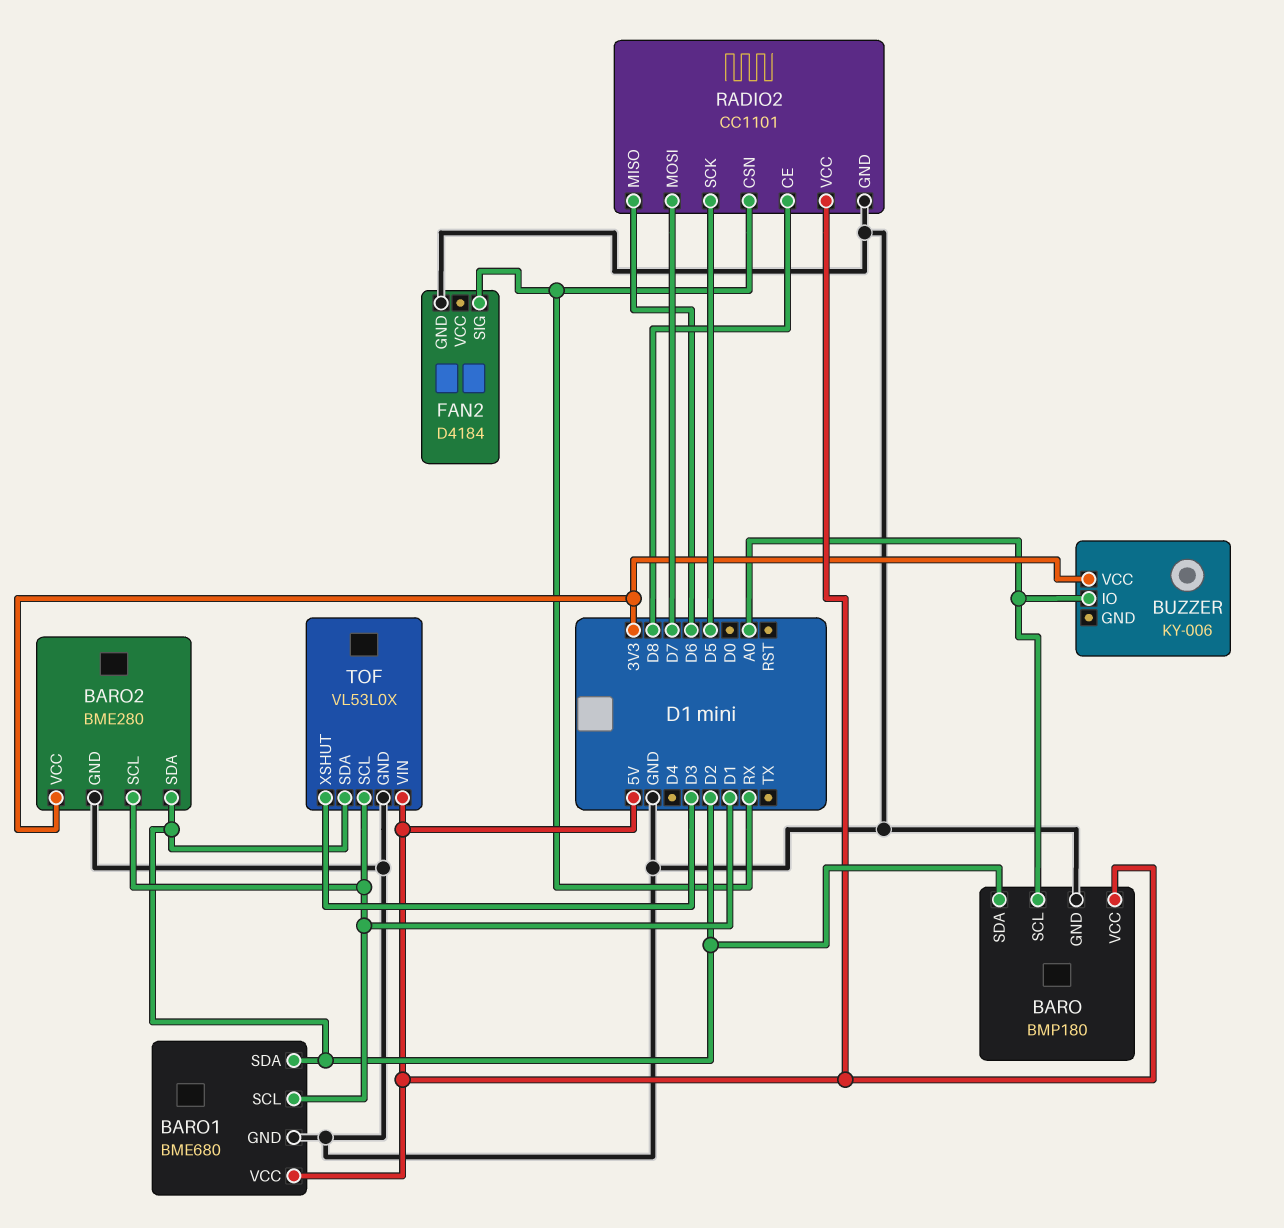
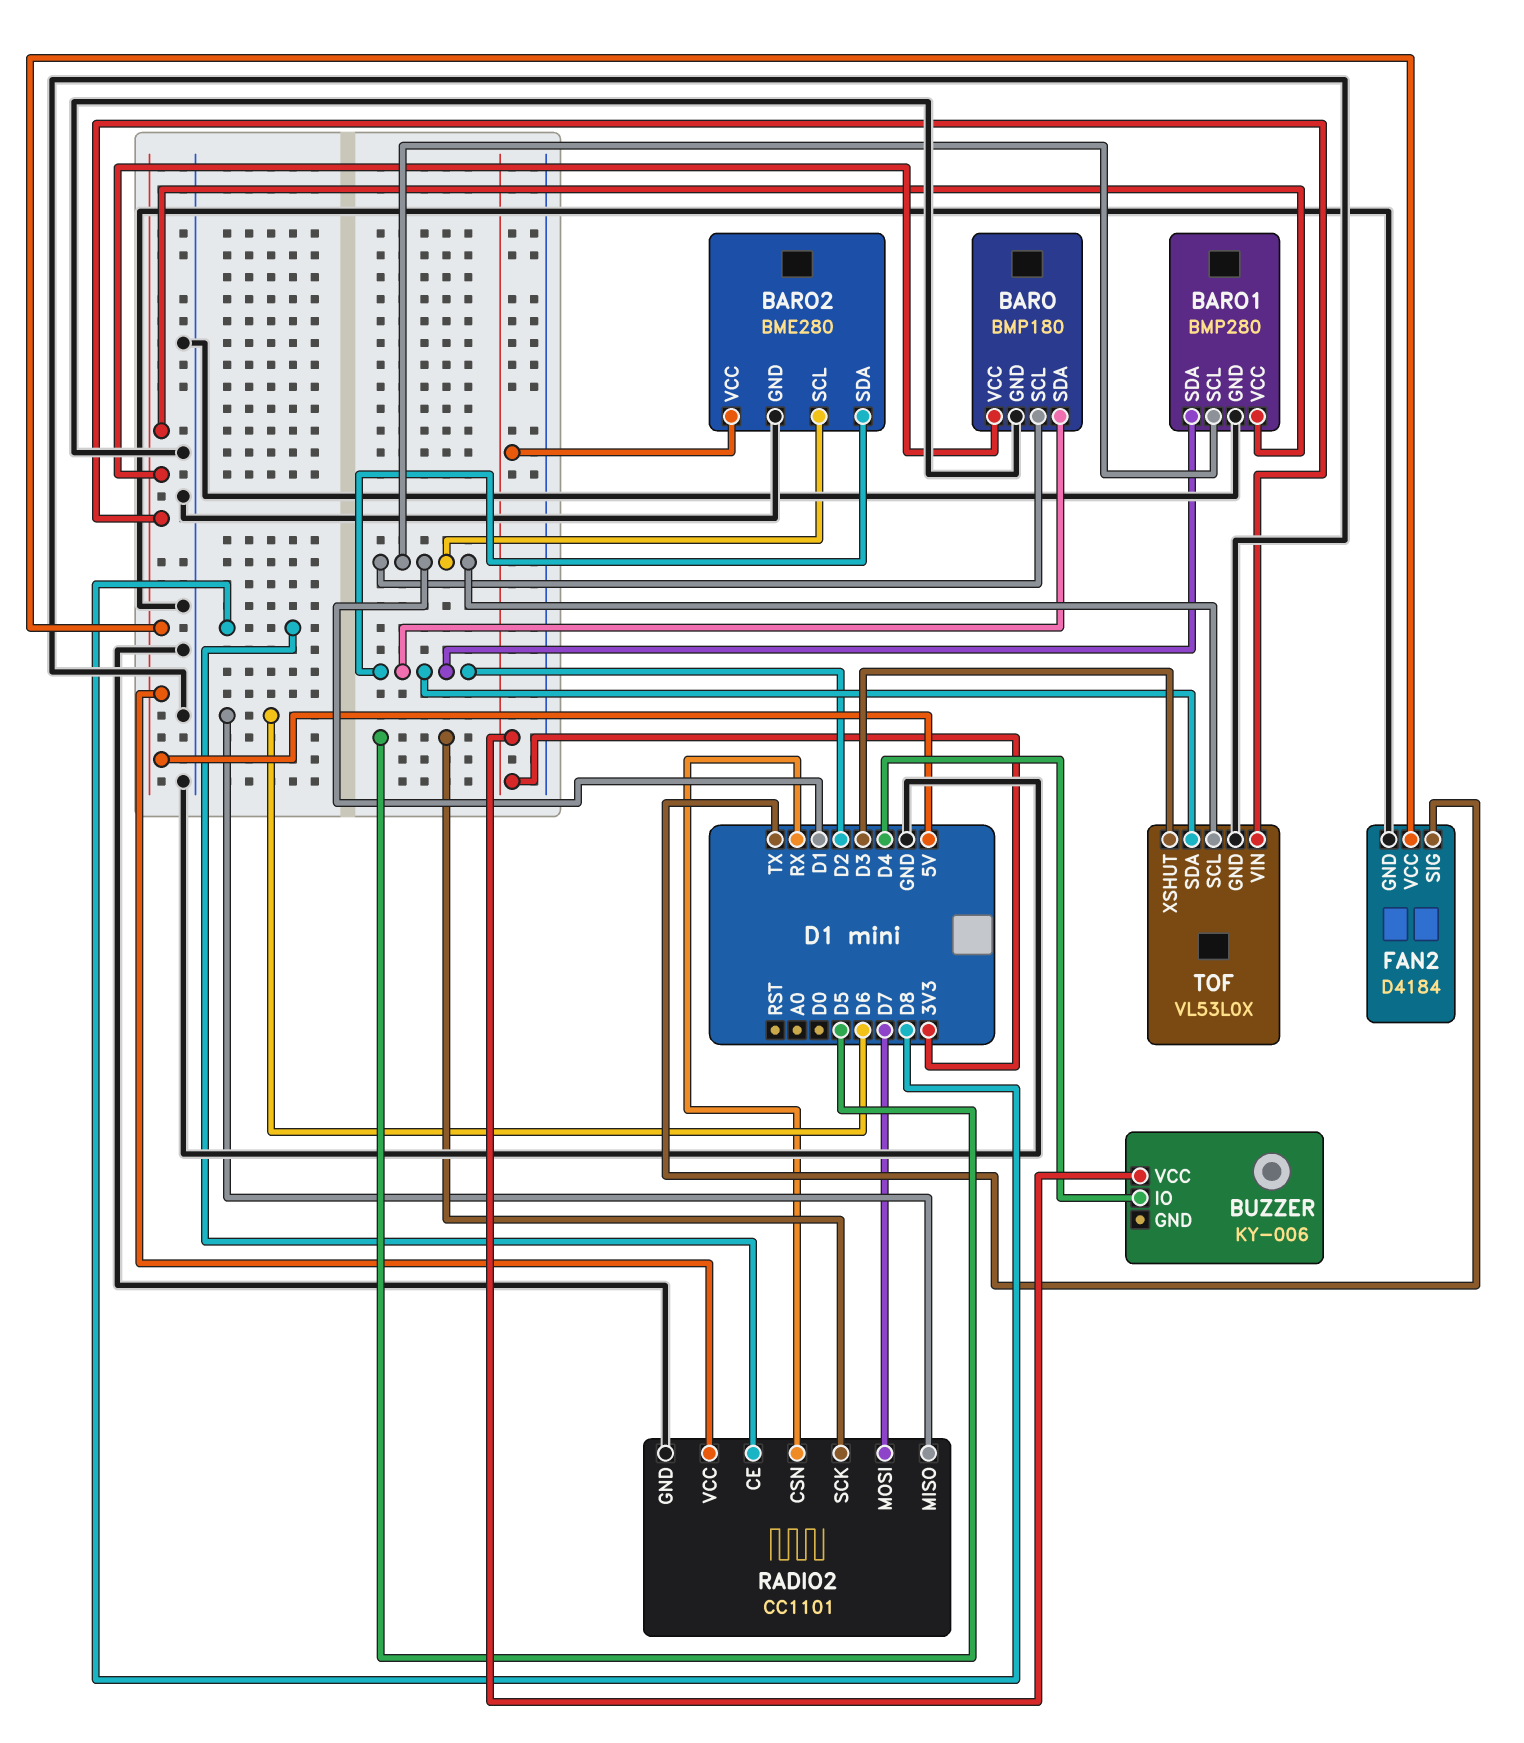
BARO pin SCL: A0 -> D1
BARO1: BME680 -> BMP280
BUZZER pin IO: A0 -> D4
FAN2 pin SIG: RX -> TX
FAN2 pin VCC: none -> 5V

